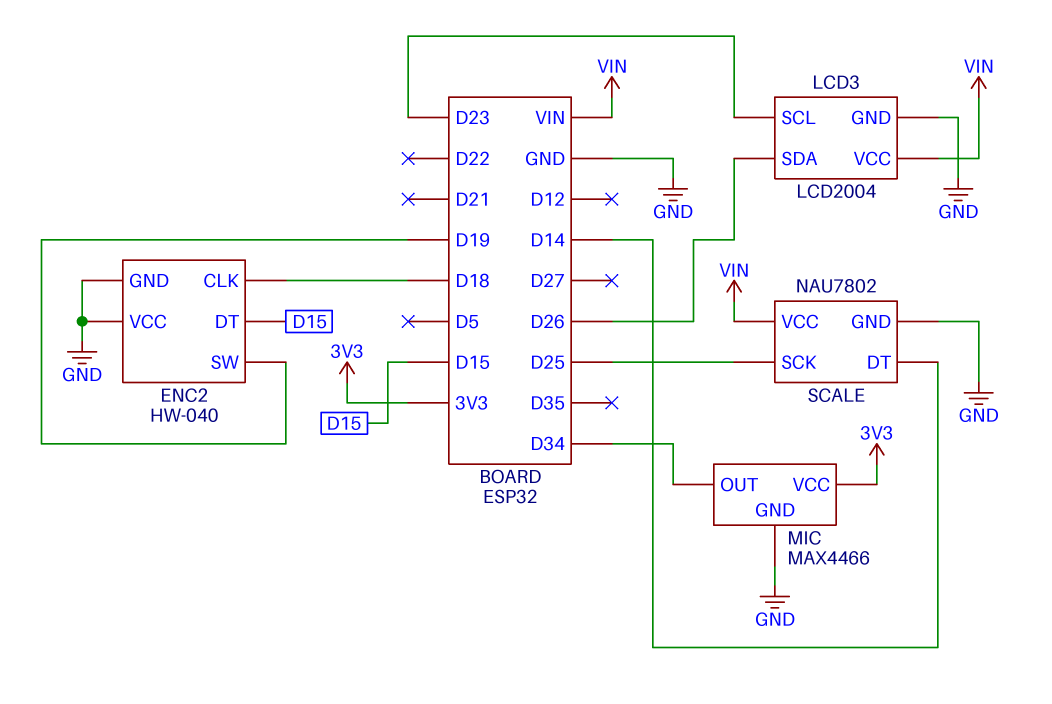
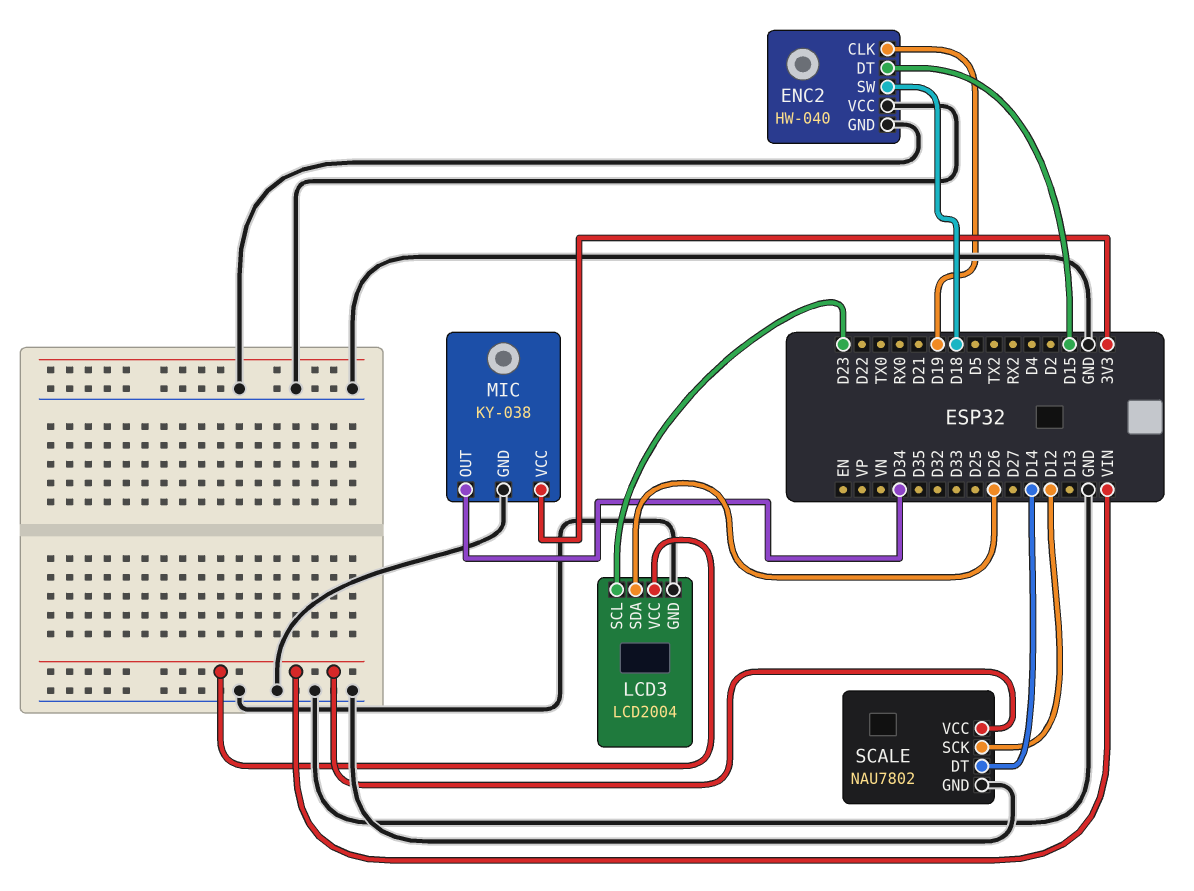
ENC2 pin CLK: D18 -> D19
ENC2 pin SW: D19 -> D18
MIC: MAX4466 -> KY-038
SCALE pin SCK: D25 -> D12

